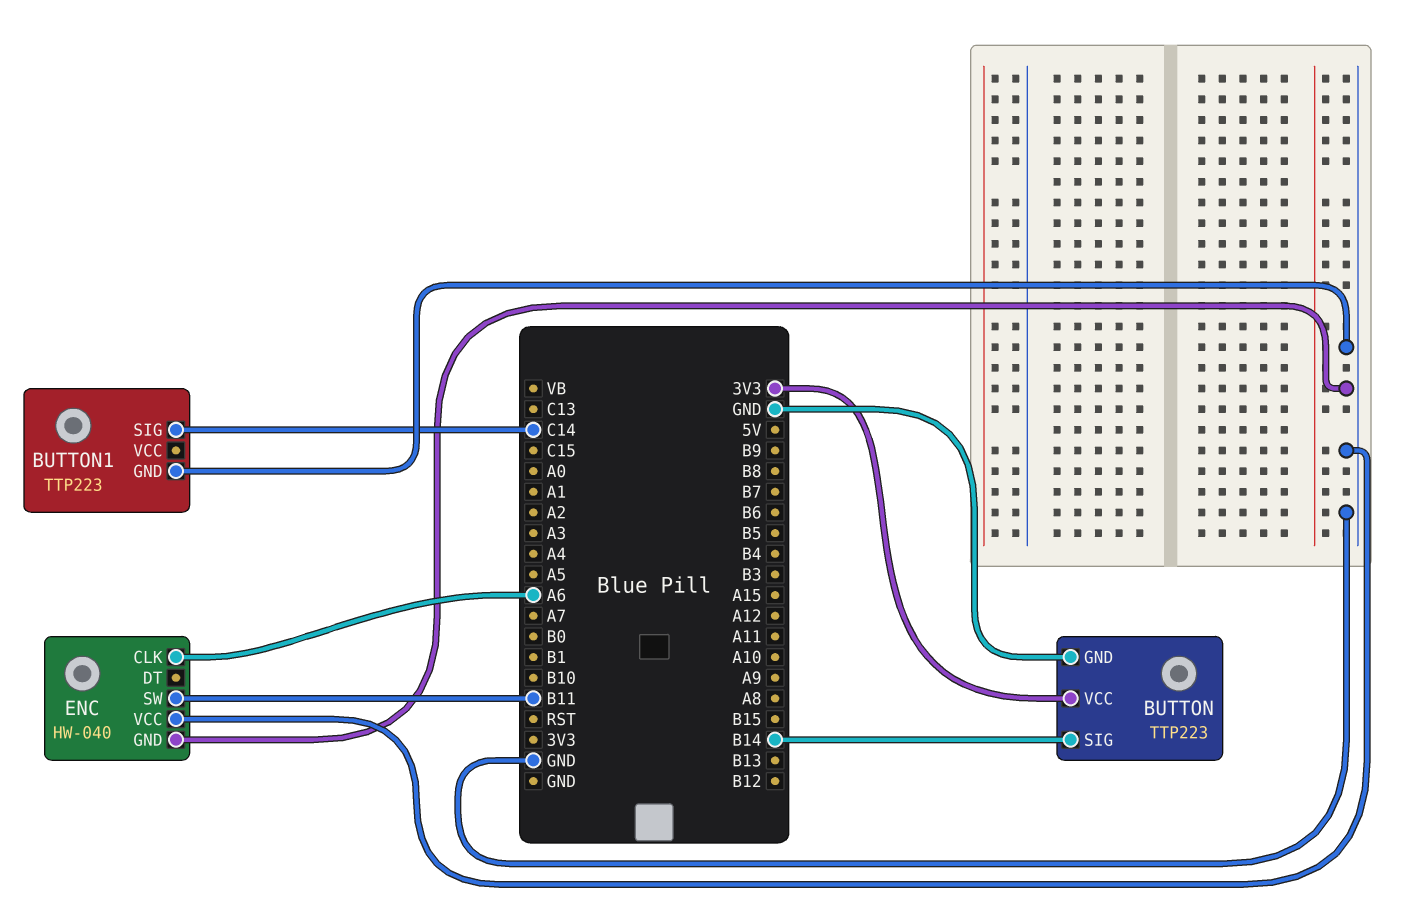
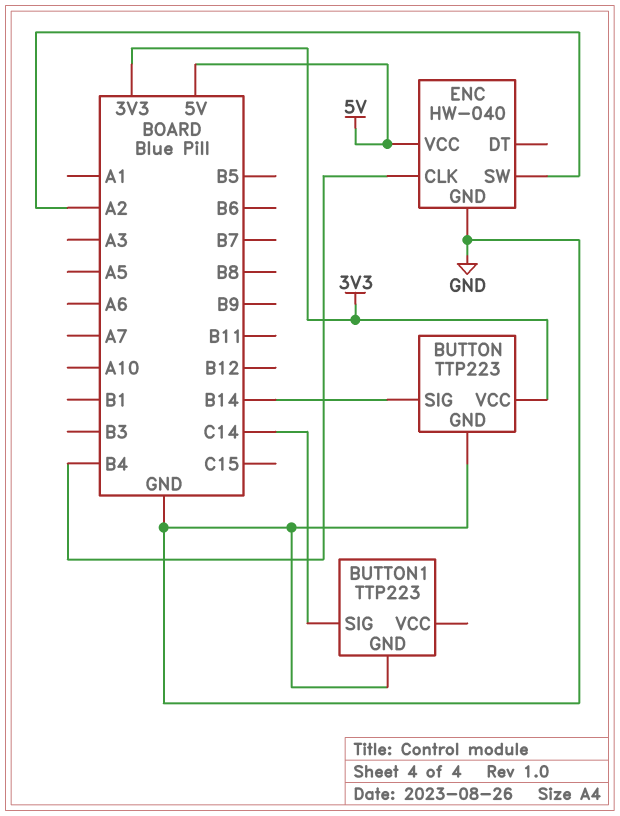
ENC pin CLK: A6 -> B4
ENC pin SW: B11 -> A2
ENC pin VCC: GND -> 5V

